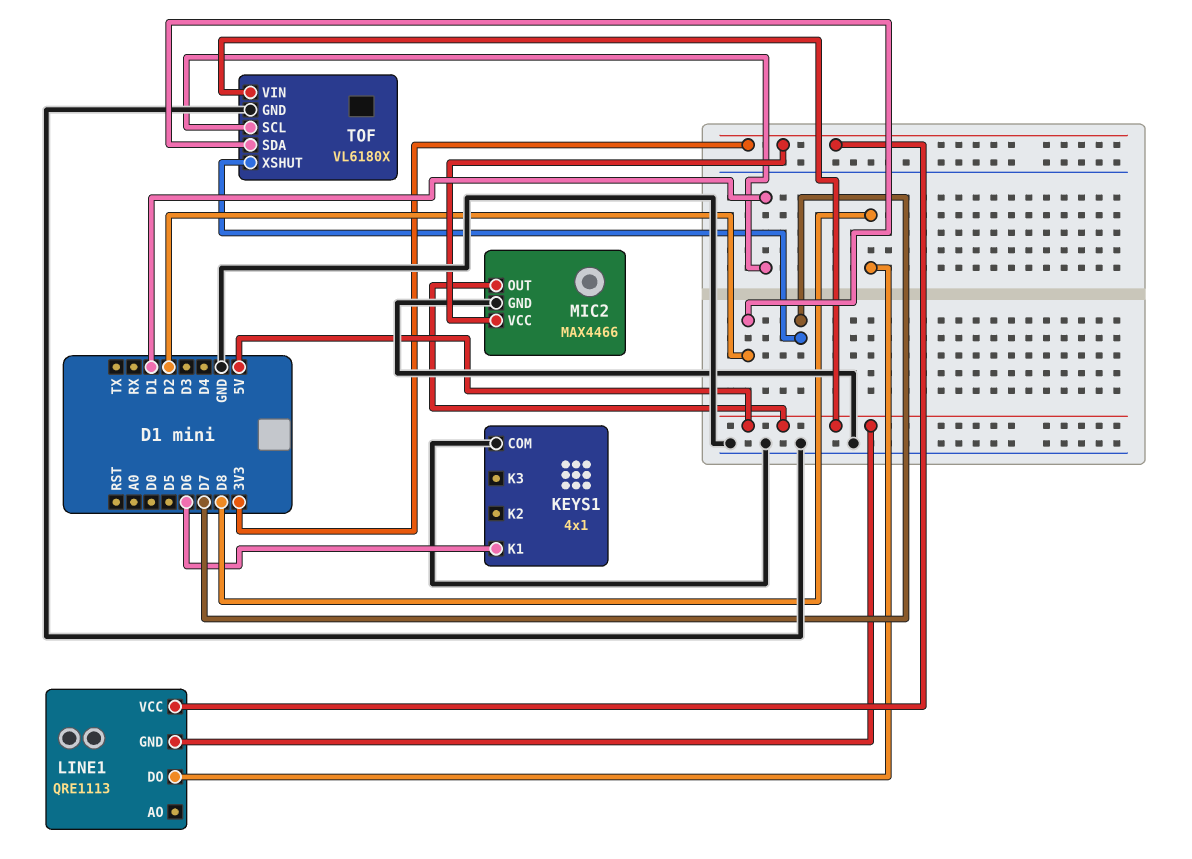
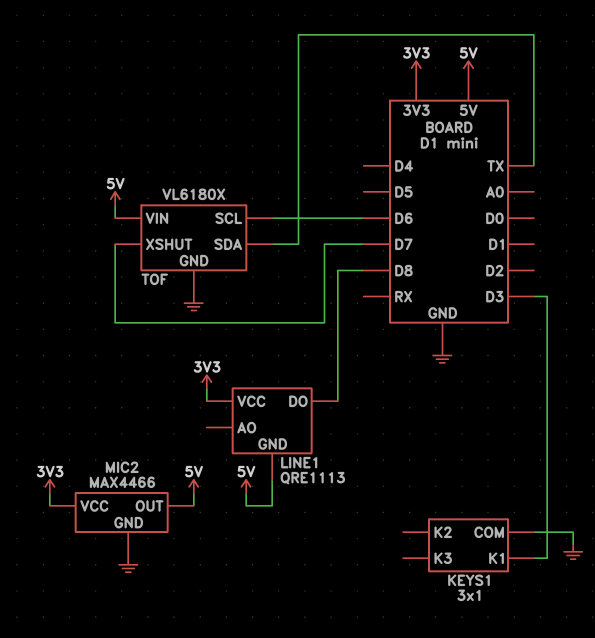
KEYS1: 4x1 -> 3x1
KEYS1 pin K1: D6 -> D3
TOF pin SCL: D1 -> D6
TOF pin SDA: D2 -> TX

